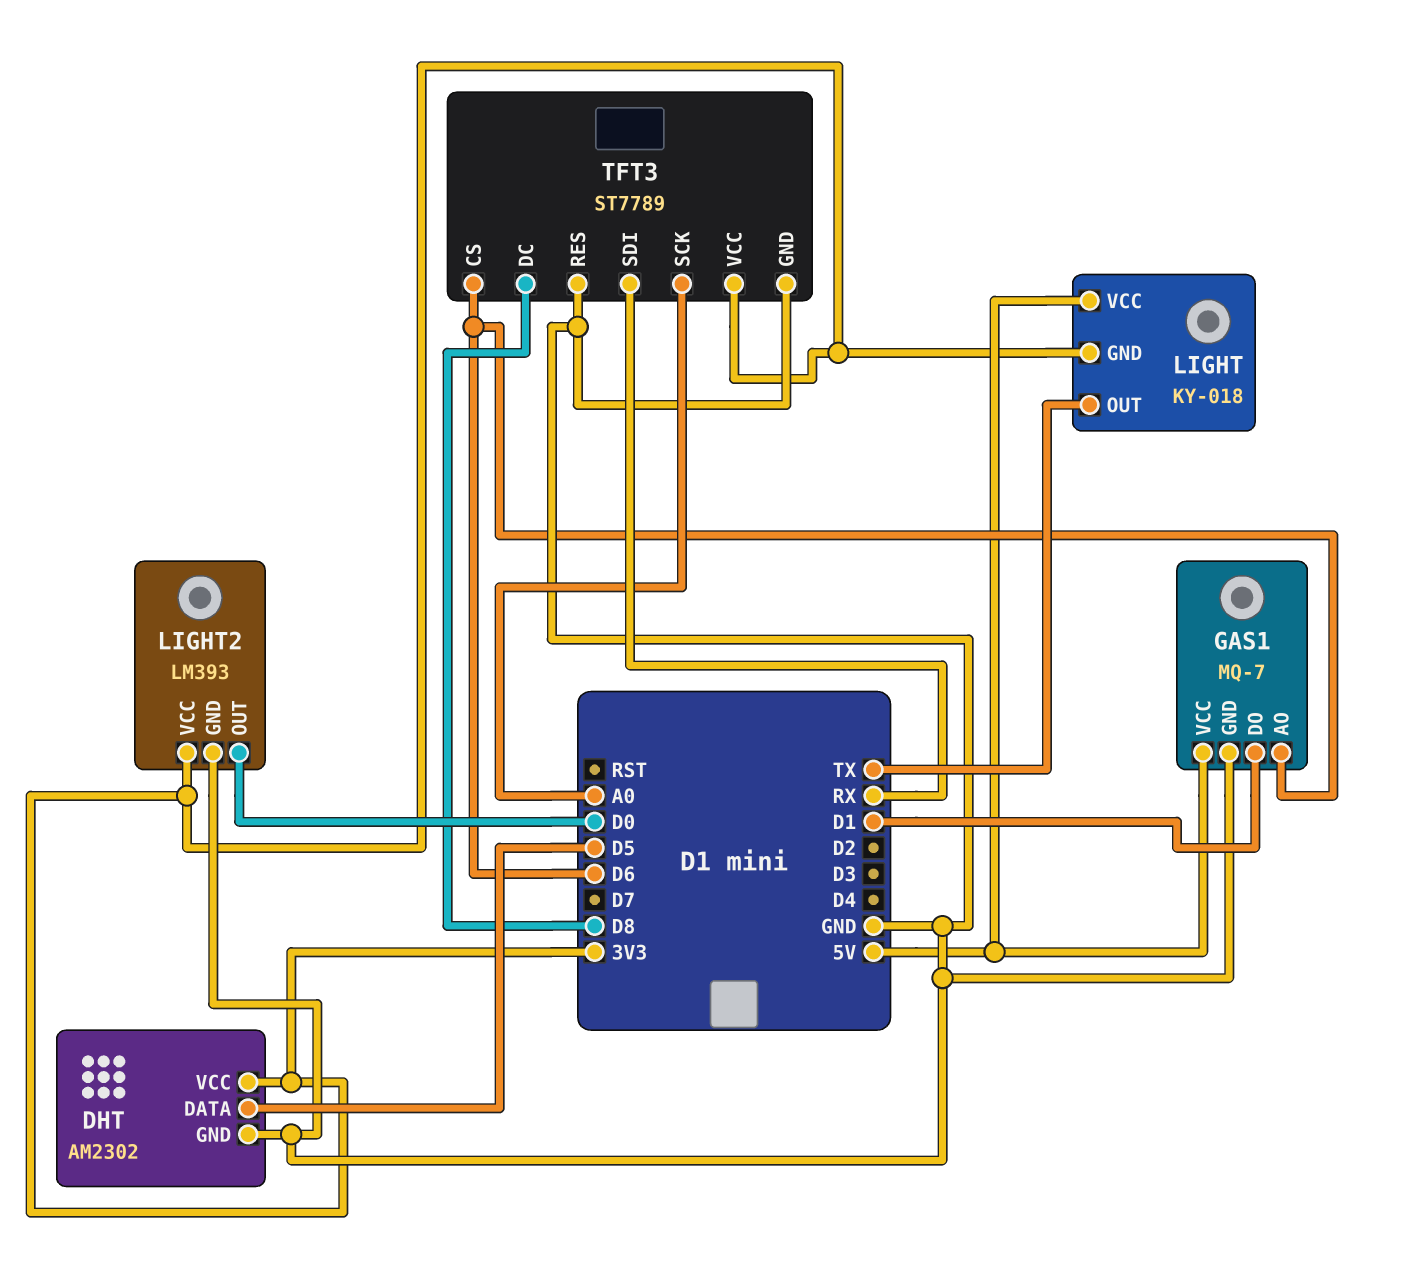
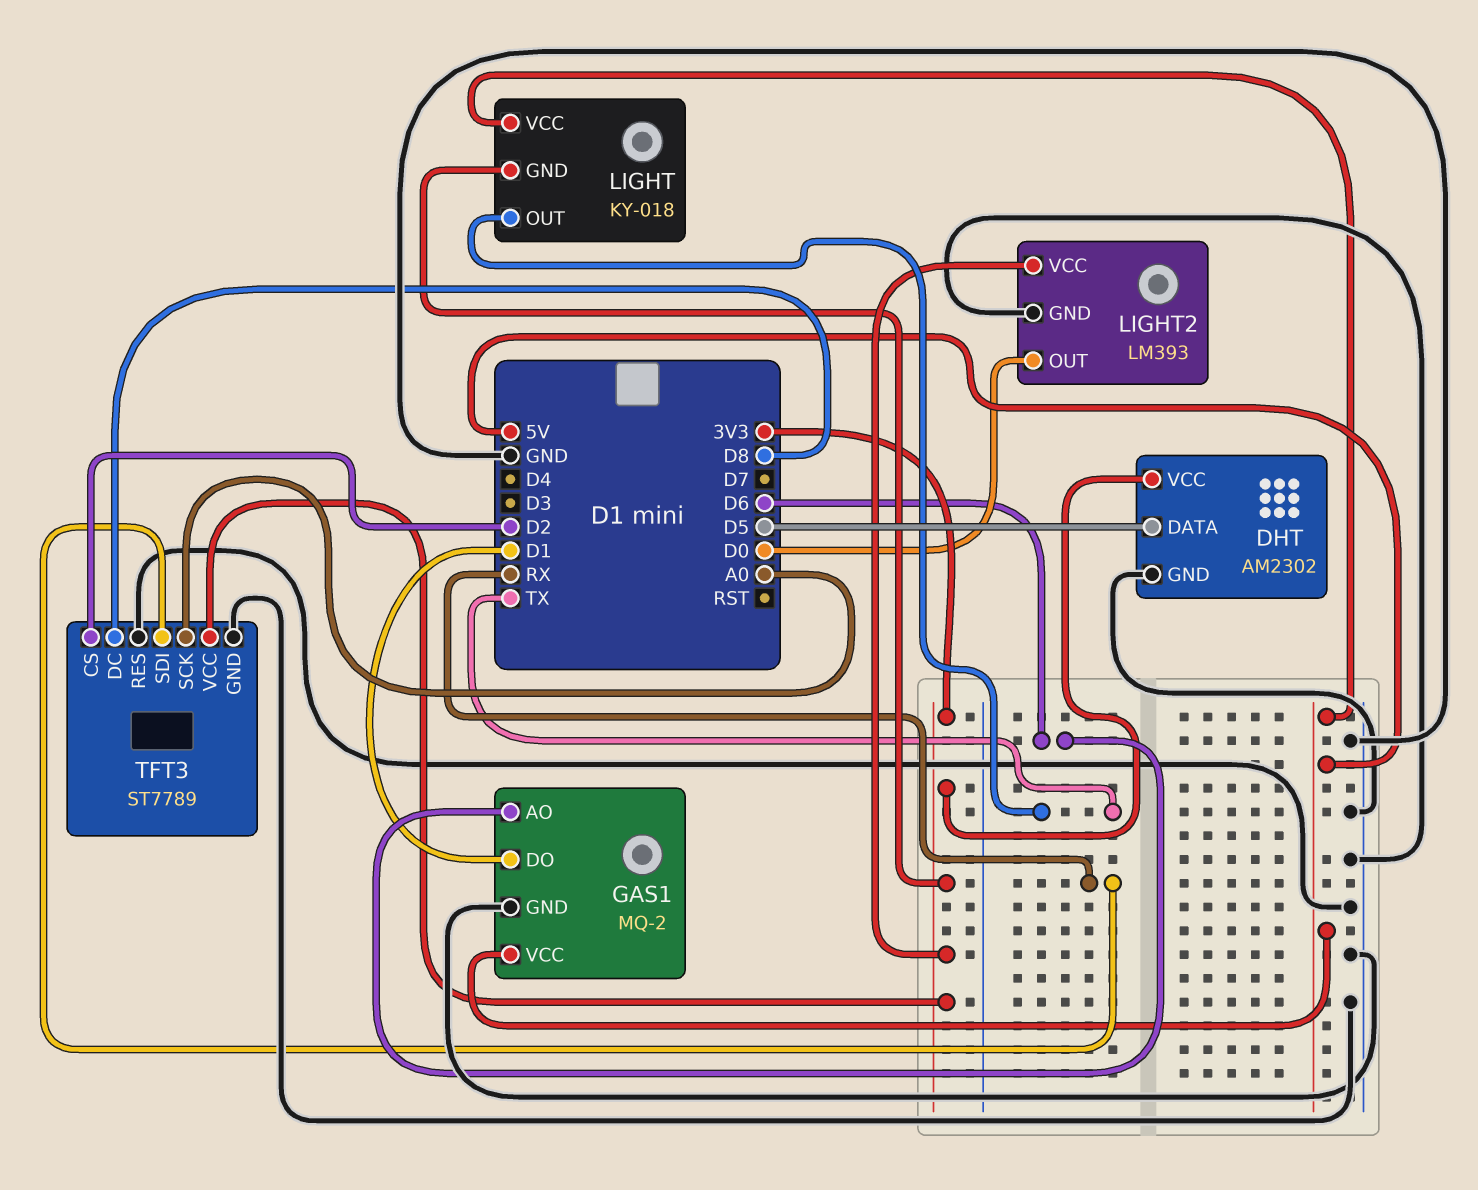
GAS1: MQ-7 -> MQ-2
TFT3 pin CS: D6 -> D2

